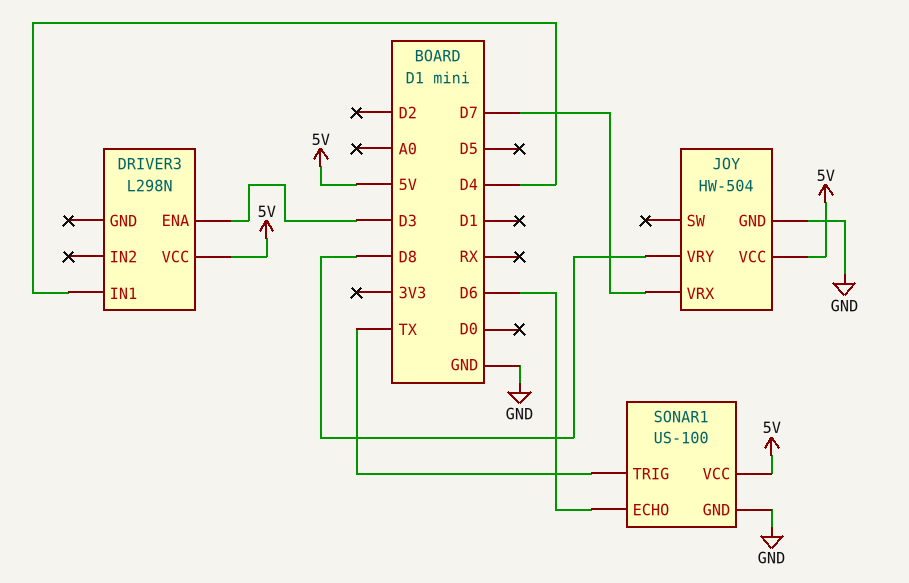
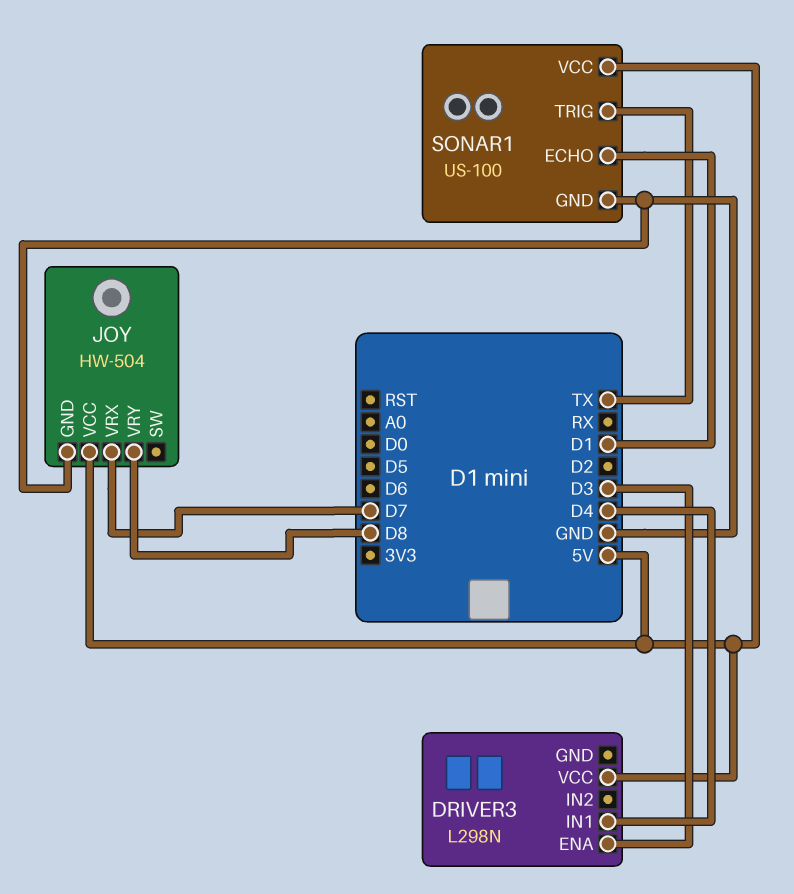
SONAR1 pin ECHO: D6 -> D1

